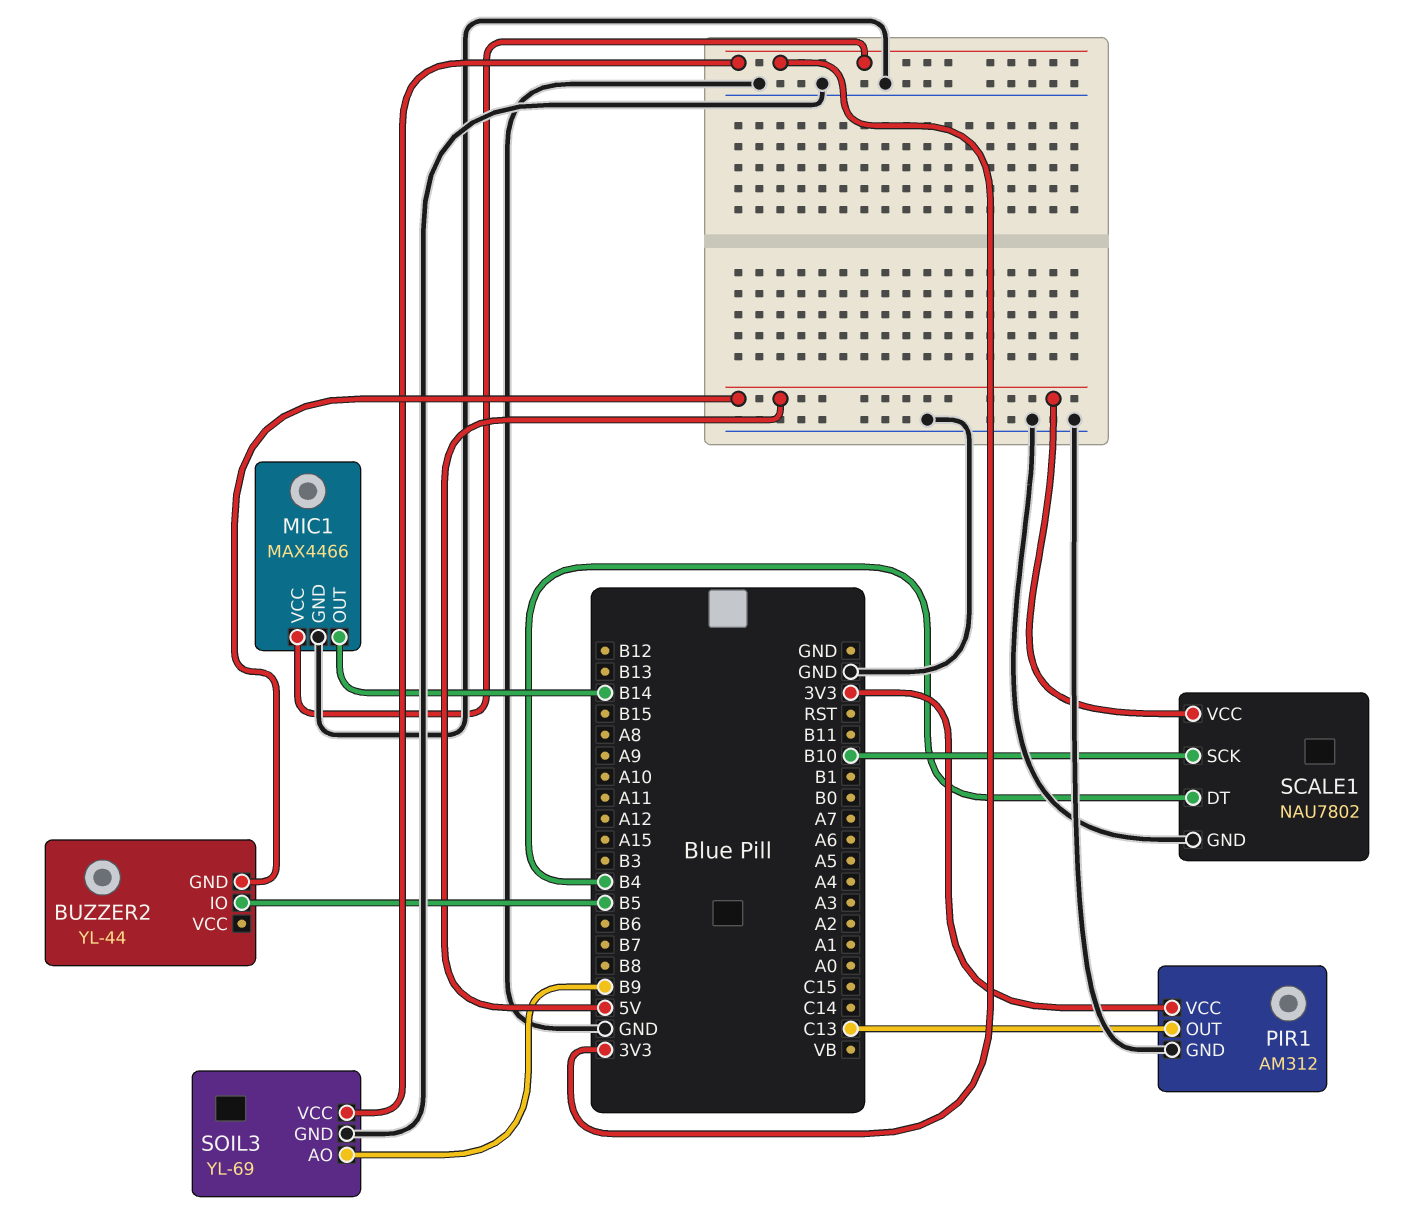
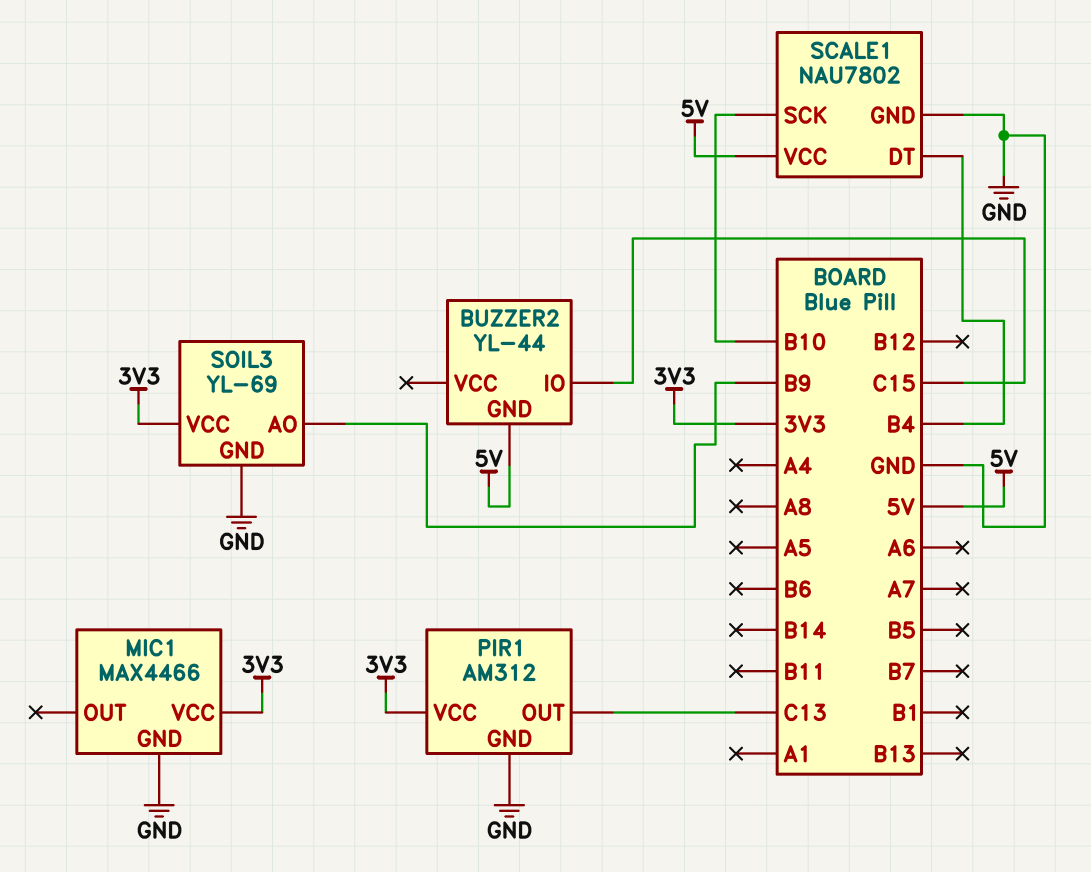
BUZZER2 pin IO: B5 -> C15
MIC1 pin OUT: B14 -> none

